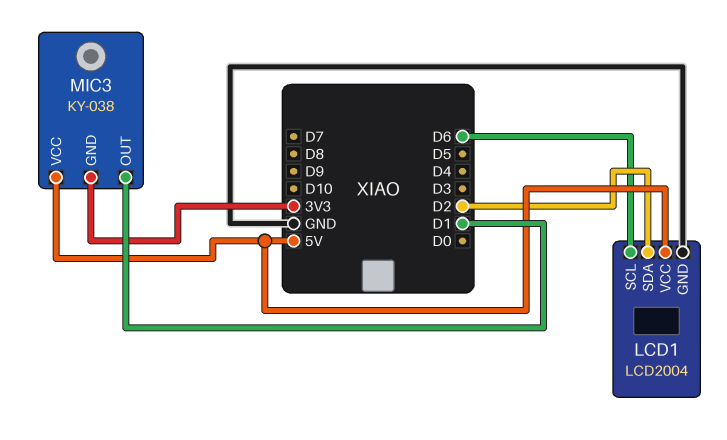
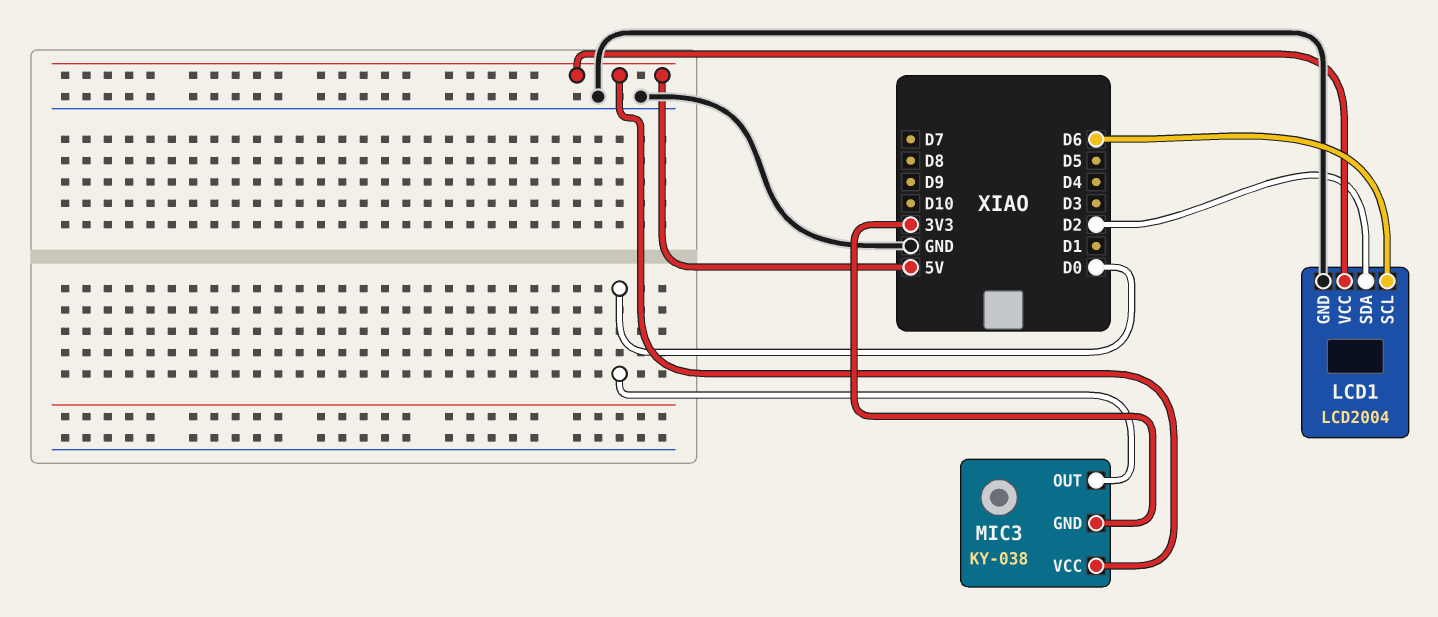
MIC3 pin OUT: D1 -> D0

